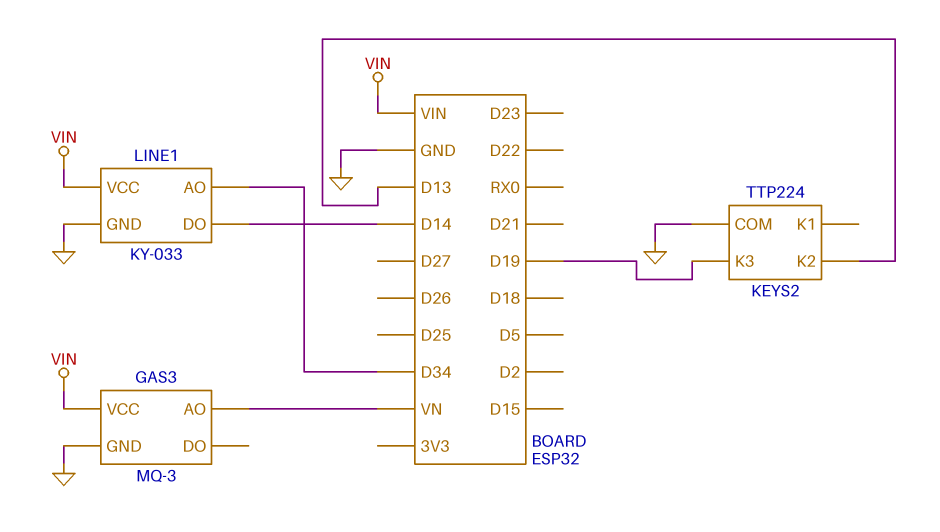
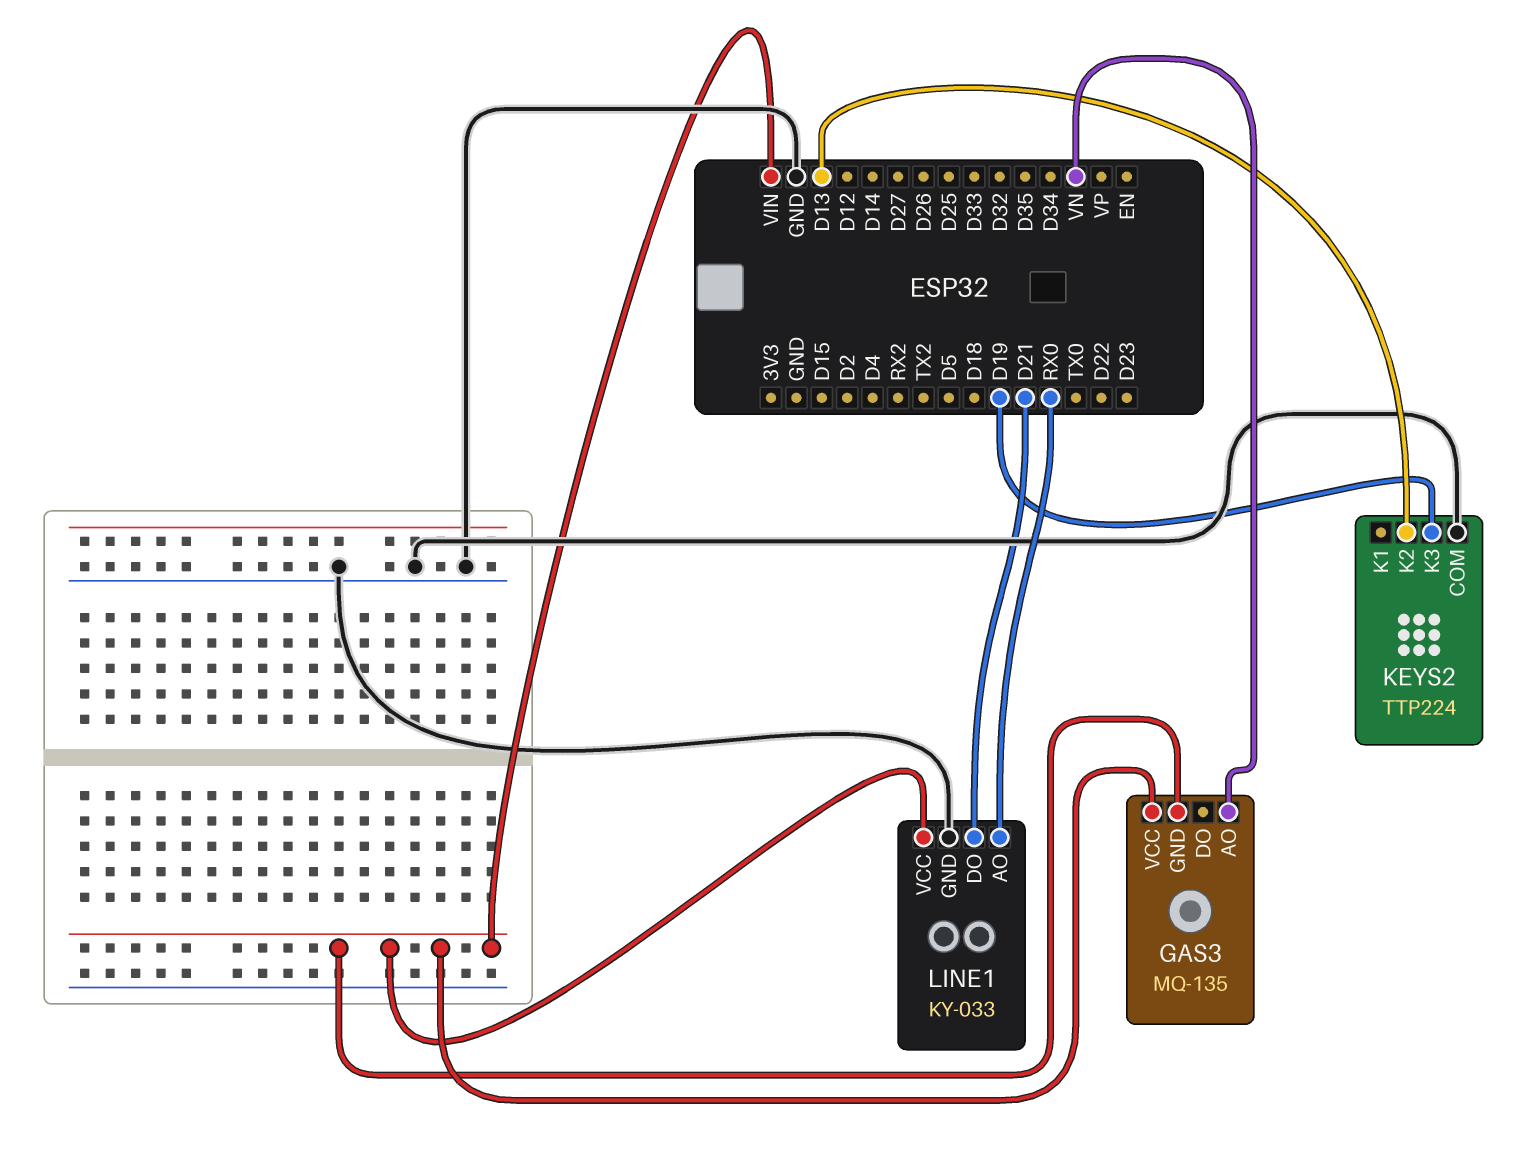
GAS3: MQ-3 -> MQ-135
GAS3 pin GND: GND -> VIN
LINE1 pin AO: D34 -> RX0
LINE1 pin DO: D14 -> D21

